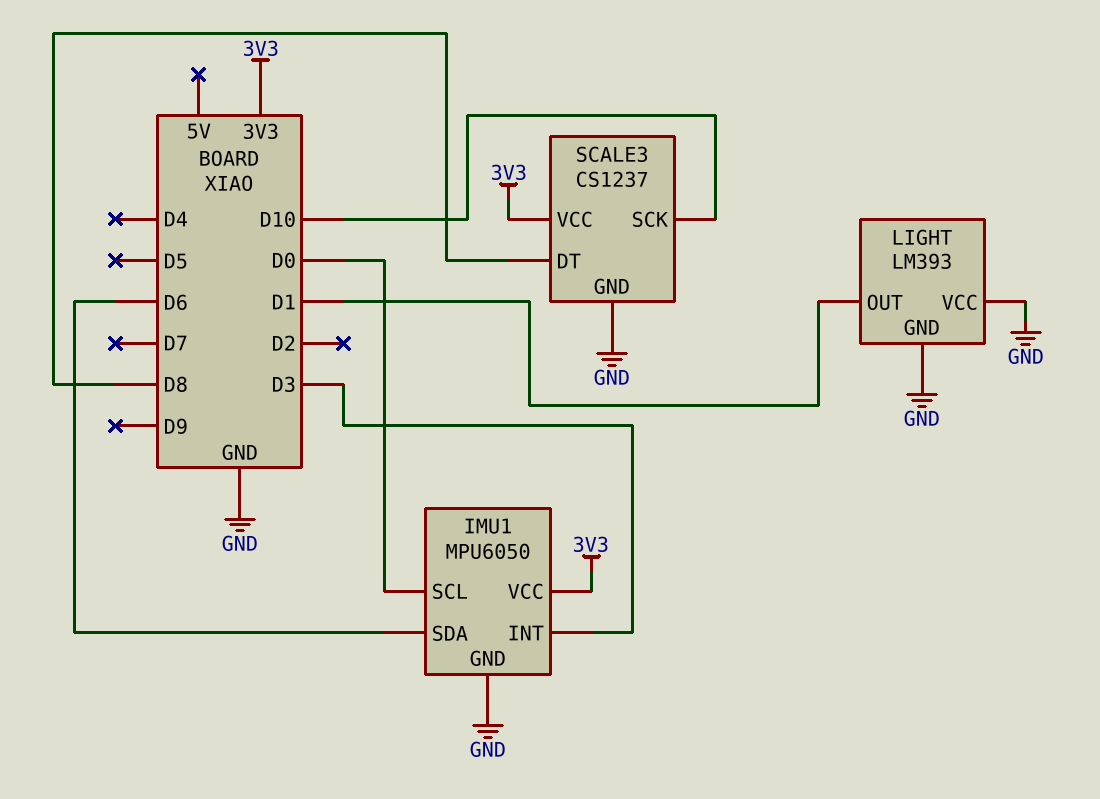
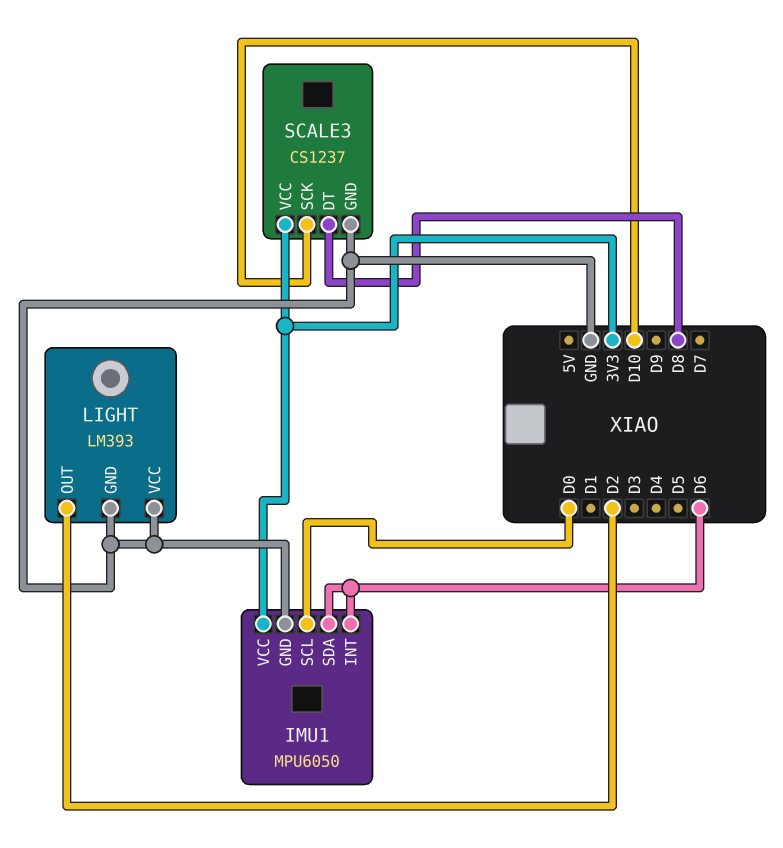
IMU1 pin INT: D3 -> D6
LIGHT pin OUT: D1 -> D2

